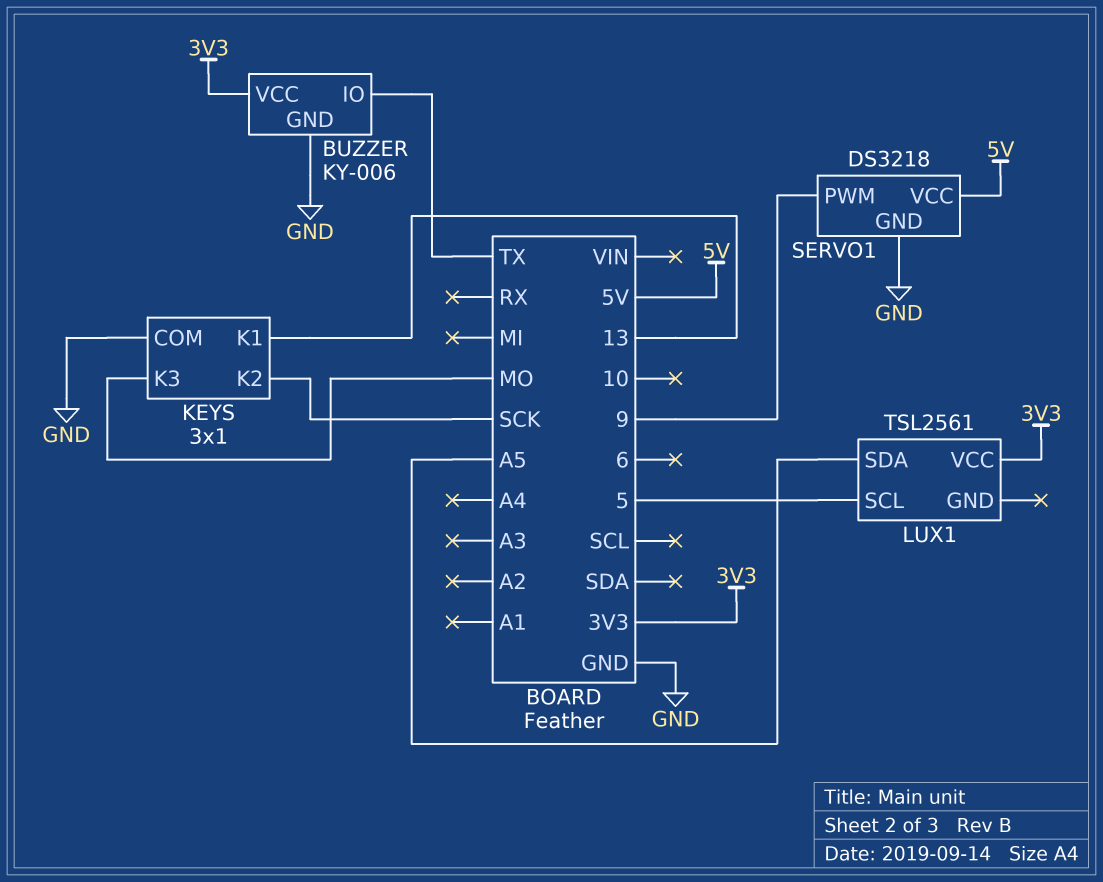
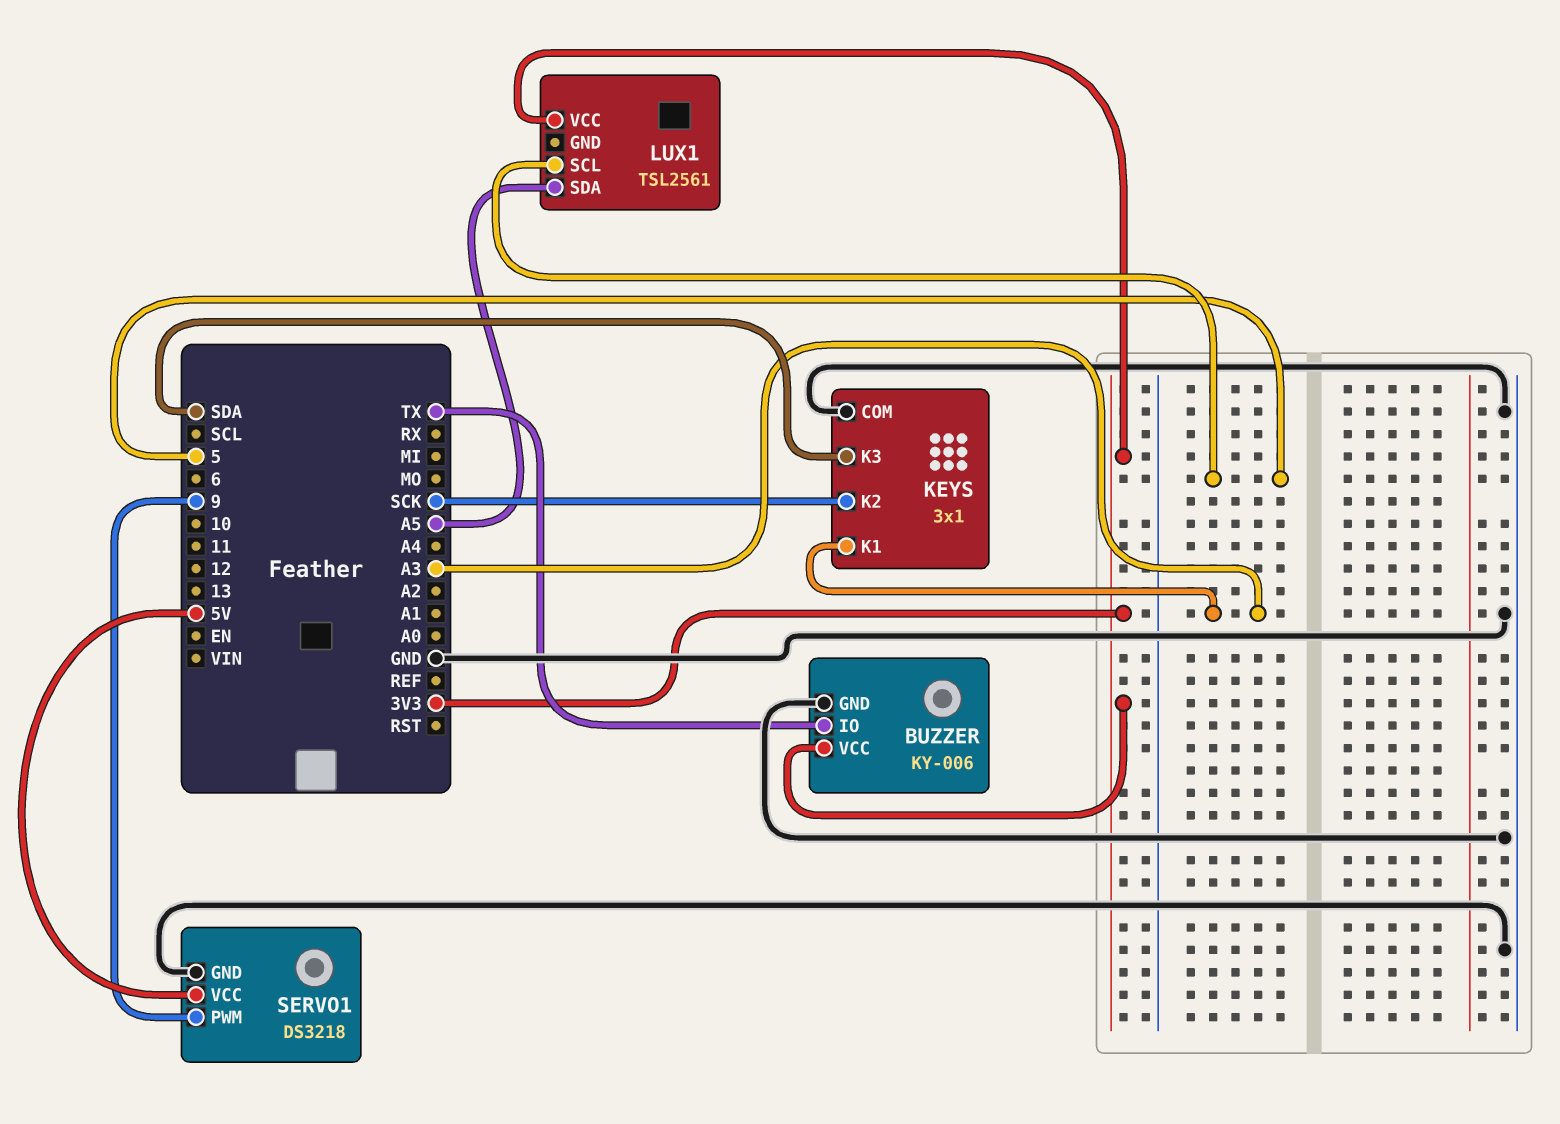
KEYS pin K1: 13 -> A3
KEYS pin K3: MO -> SDA

